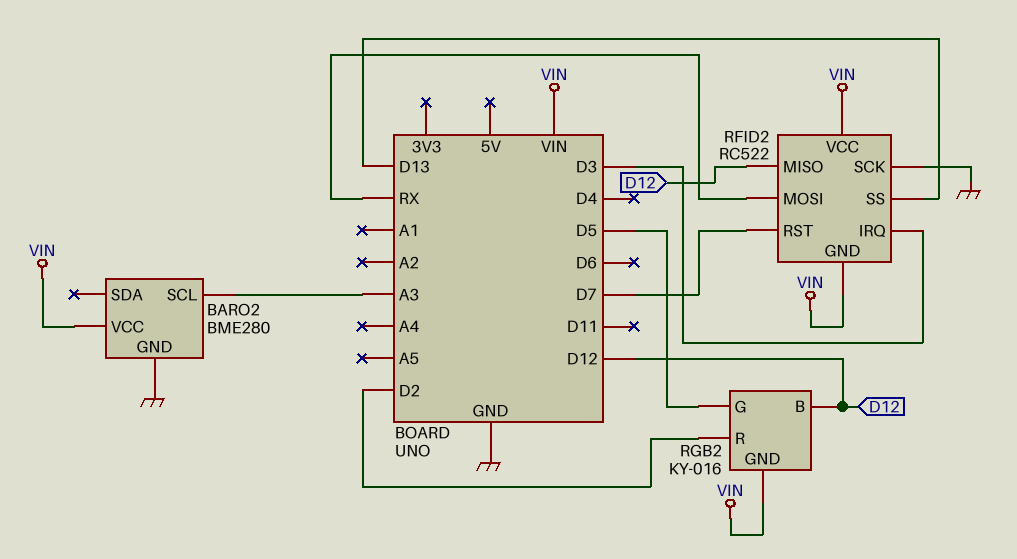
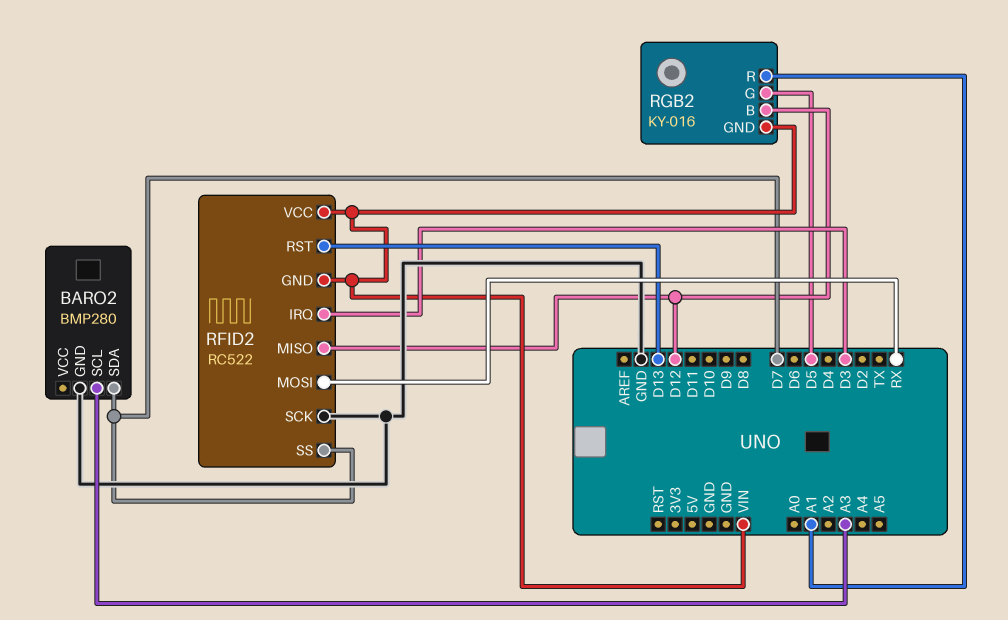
BARO2: BME280 -> BMP280
BARO2 pin SDA: none -> D7
BARO2 pin VCC: VIN -> none
RFID2 pin RST: D7 -> D13
RFID2 pin SS: D13 -> D7
RGB2 pin R: D2 -> A1

